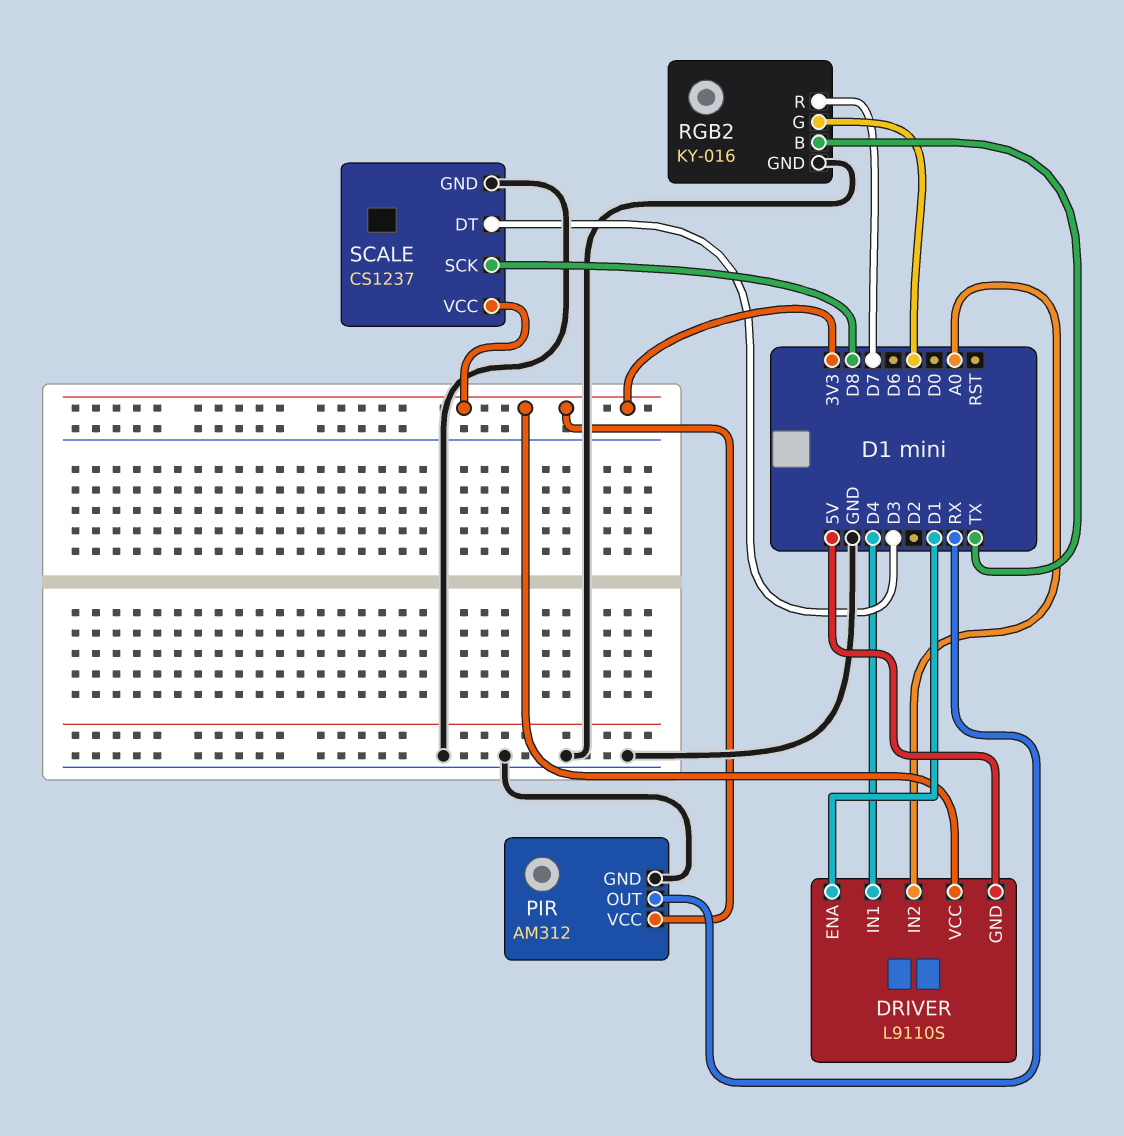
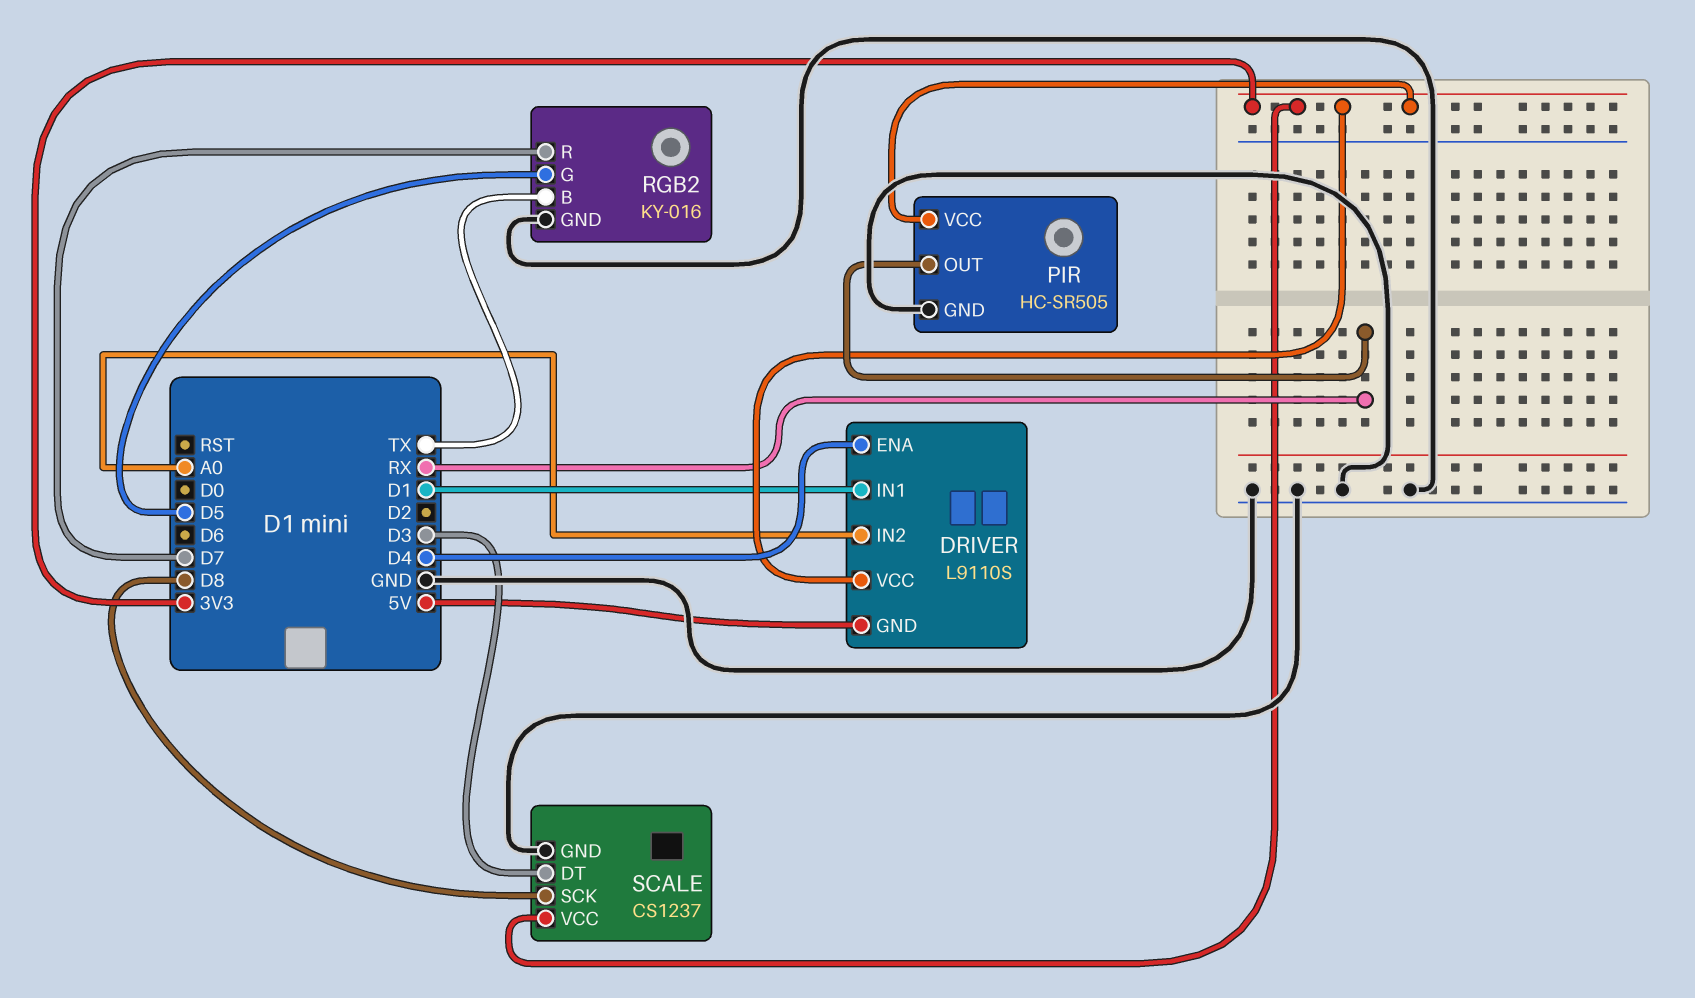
DRIVER pin ENA: D1 -> D4
DRIVER pin IN1: D4 -> D1
PIR: AM312 -> HC-SR505

